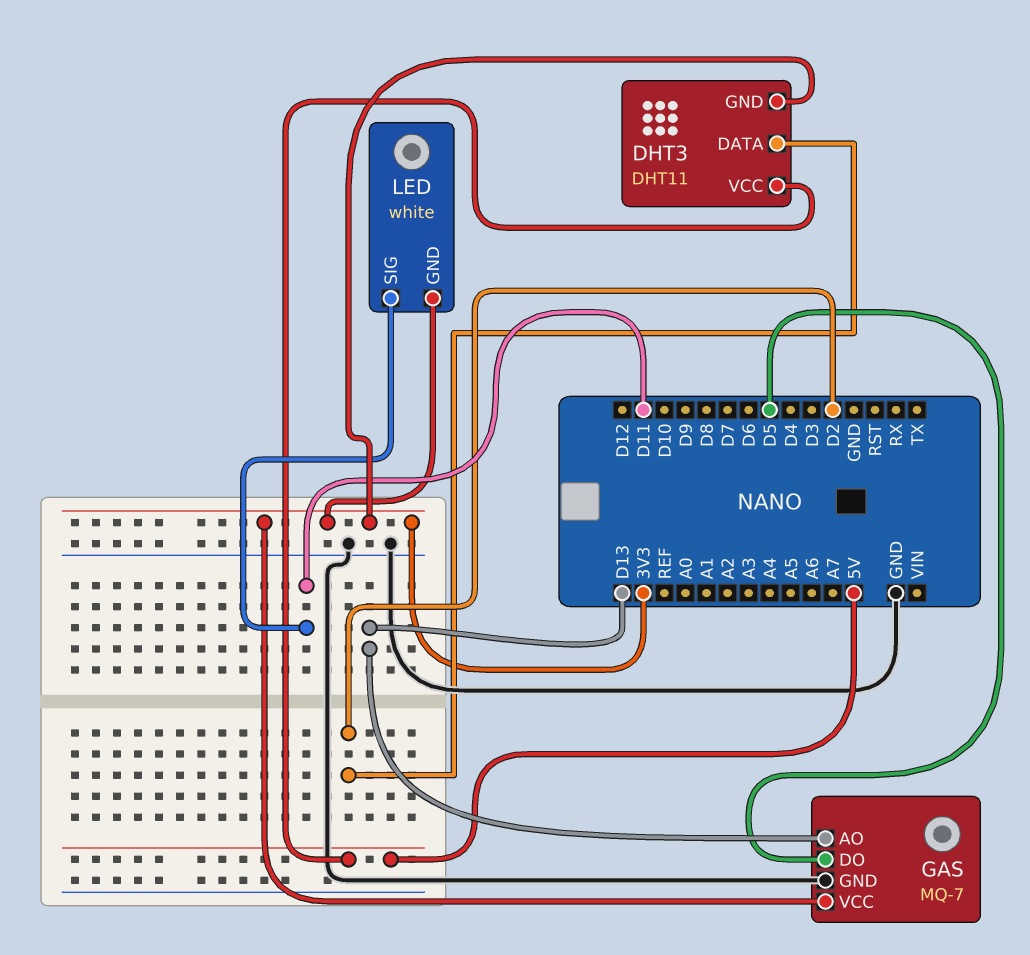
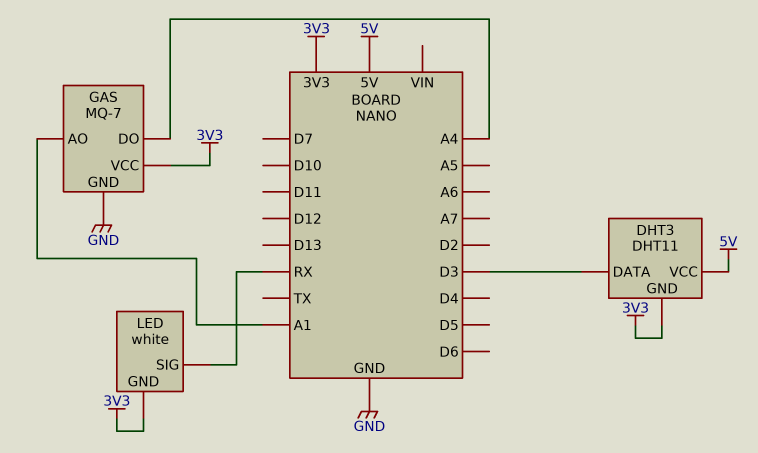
DHT3 pin DATA: D2 -> D3
GAS pin AO: D13 -> A1
GAS pin DO: D5 -> A4
LED pin SIG: D11 -> RX

